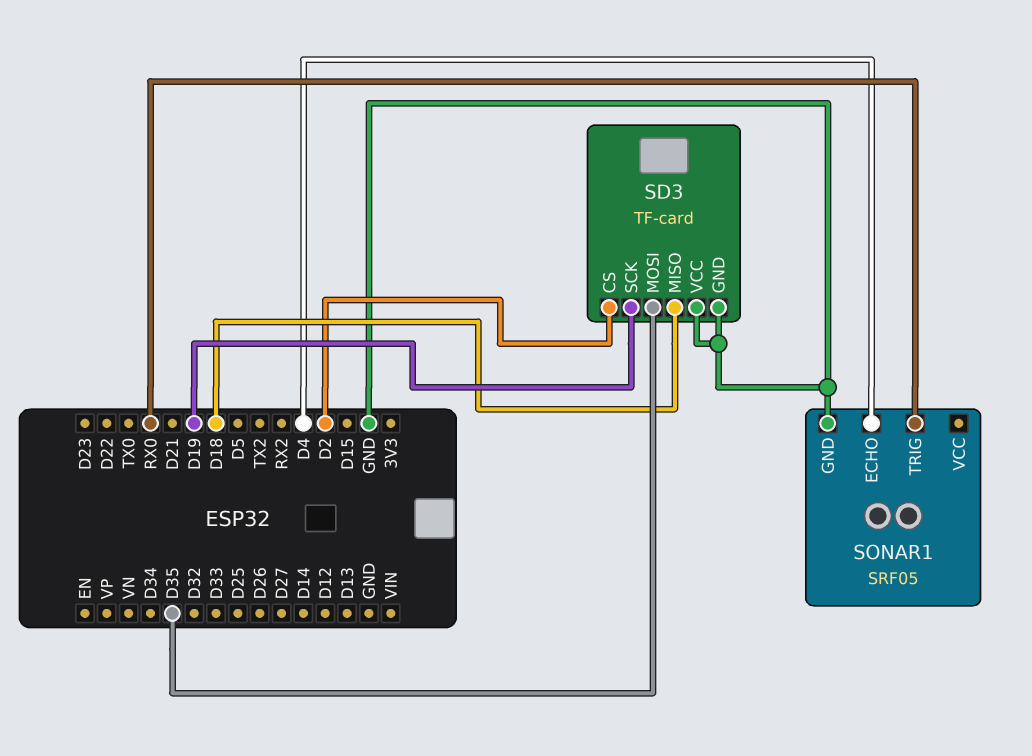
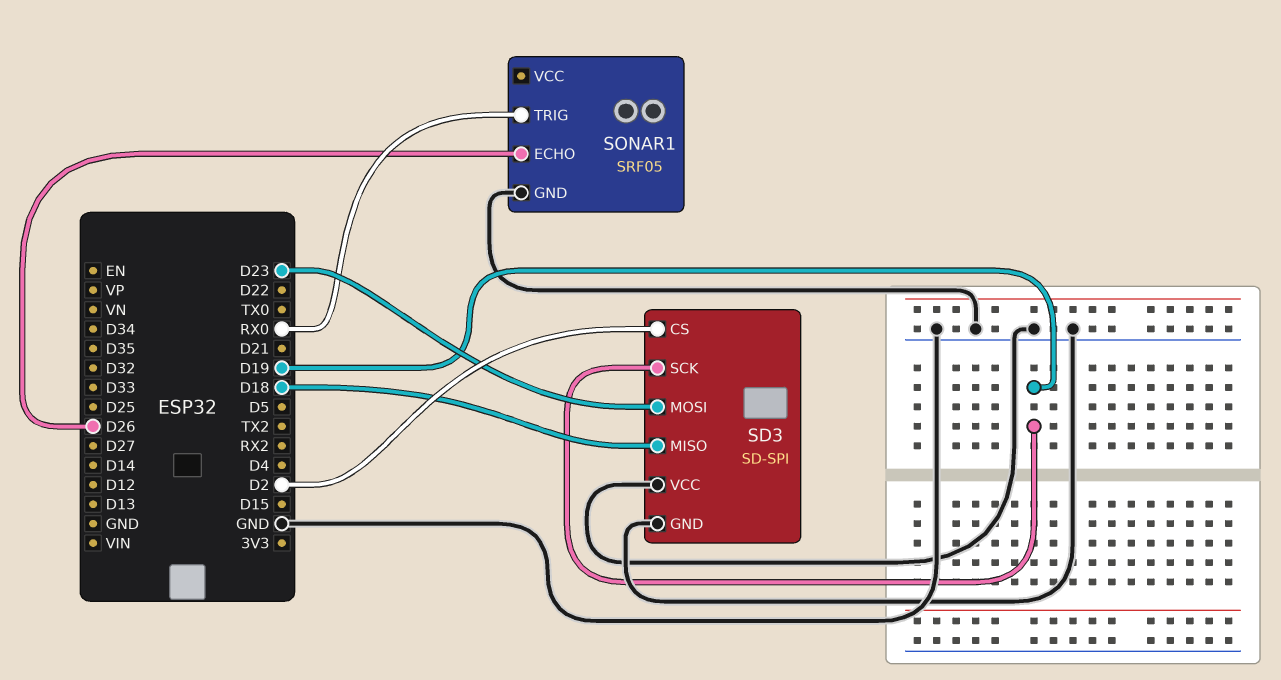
SD3: TF-card -> SD-SPI
SD3 pin MOSI: D35 -> D23
SONAR1 pin ECHO: D4 -> D26

